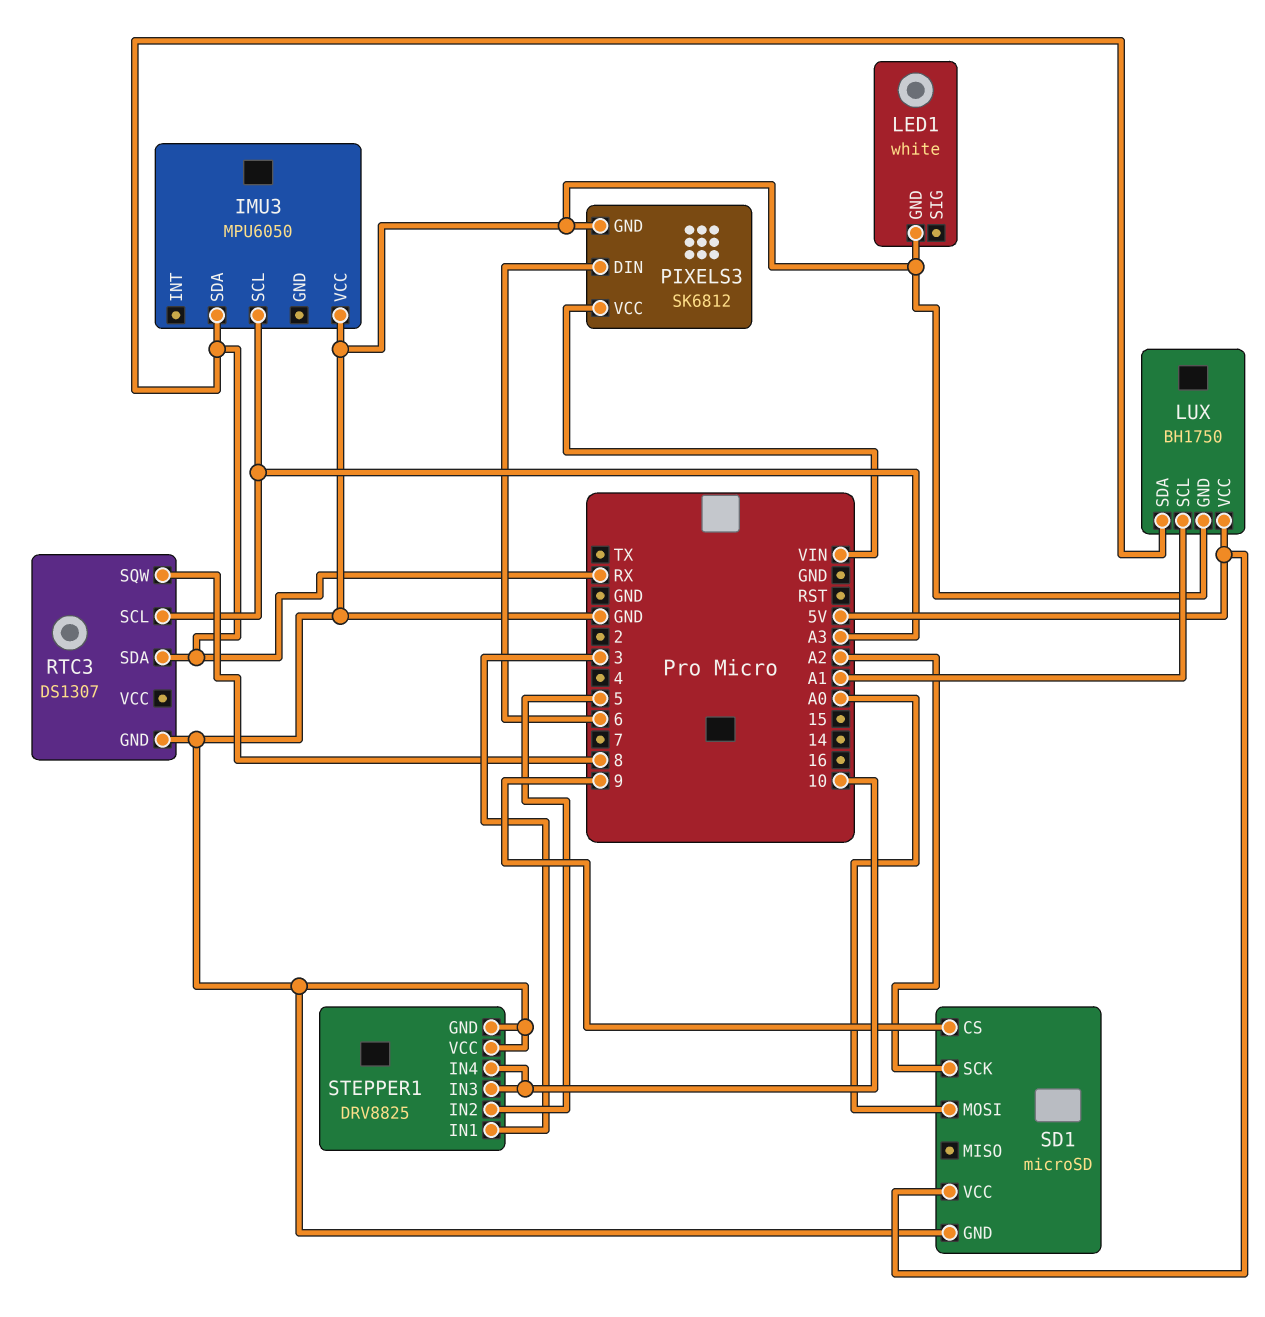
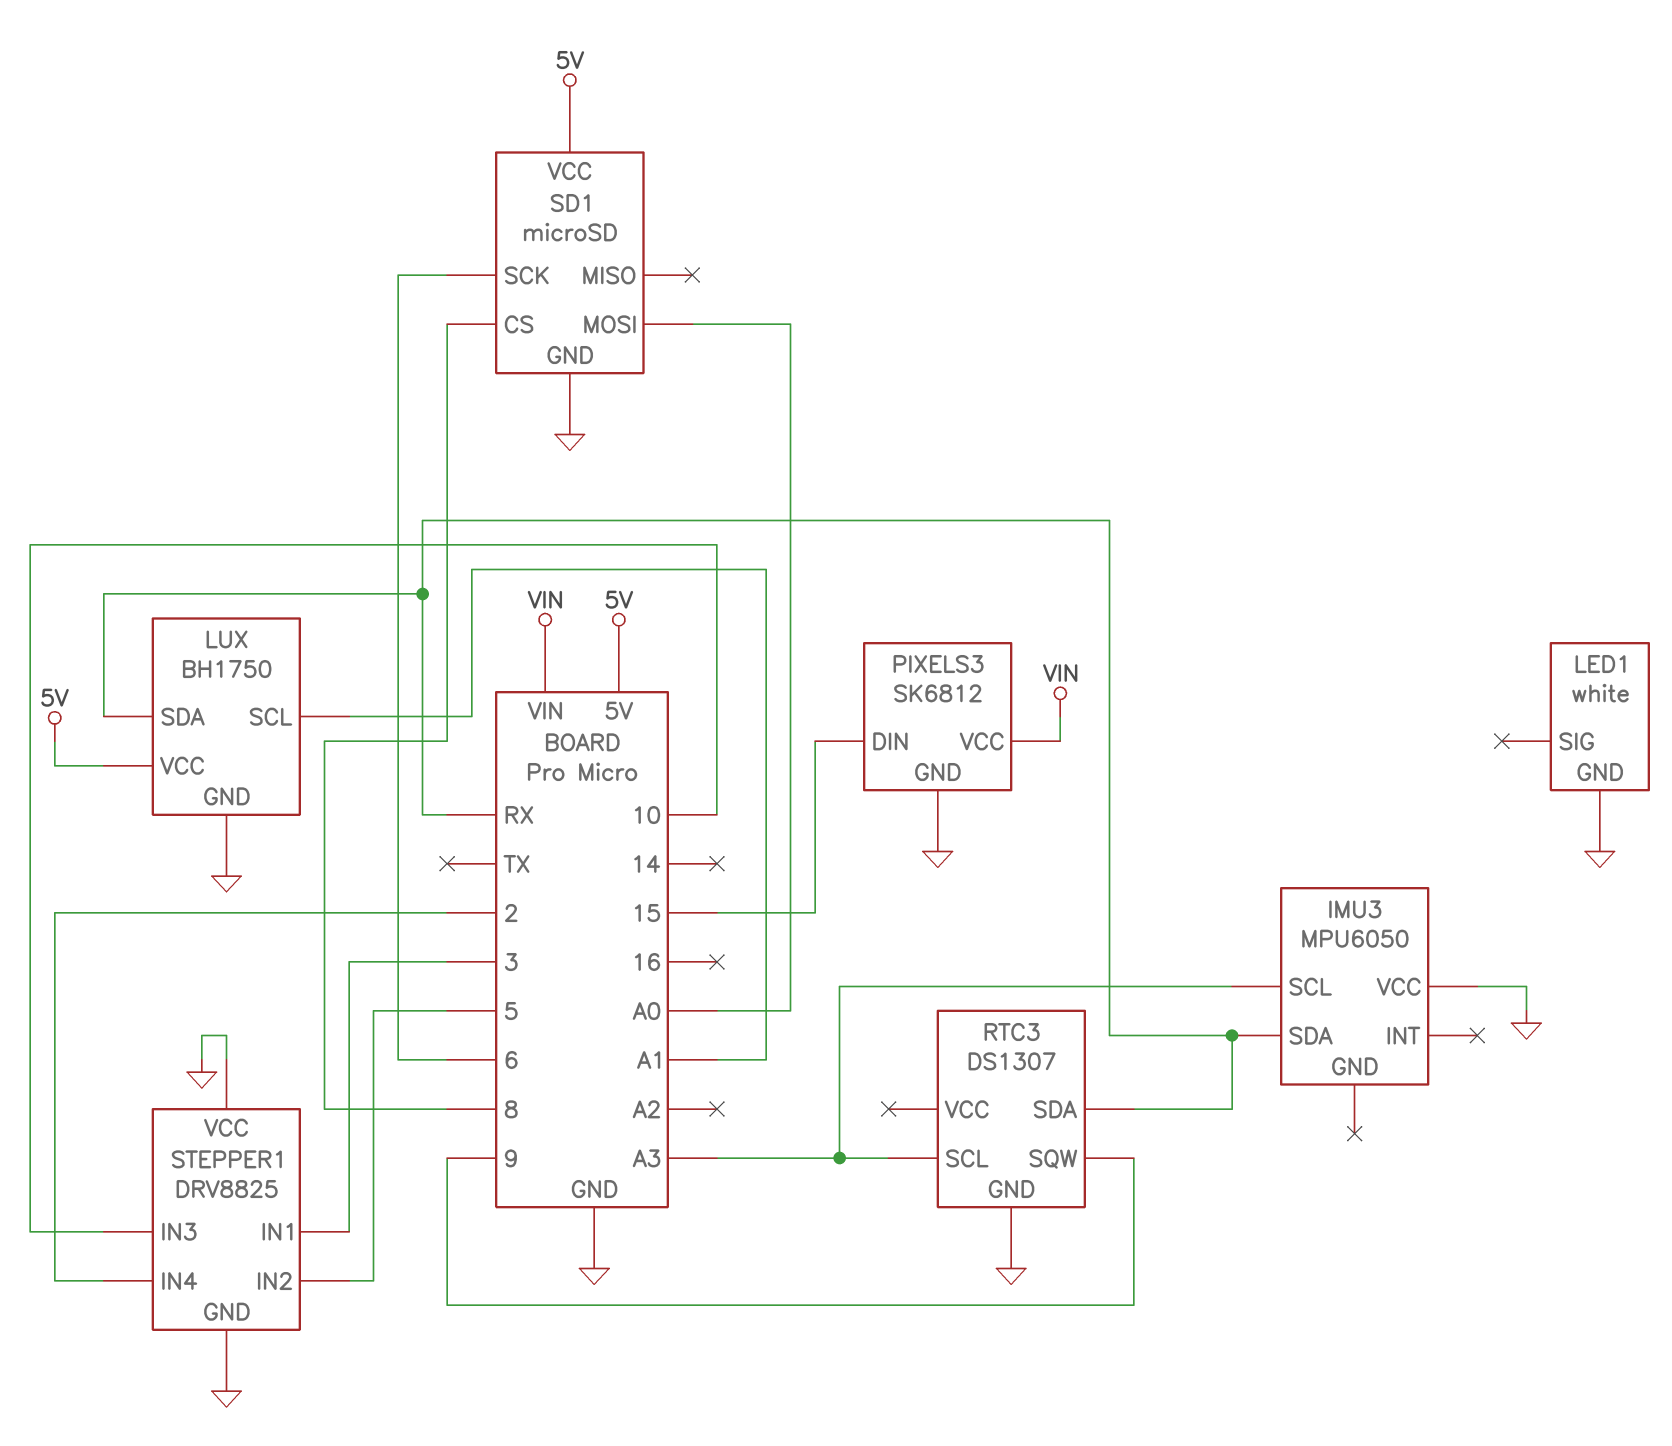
PIXELS3 pin DIN: 6 -> 15
RTC3 pin SQW: 8 -> 9
SD1 pin CS: 9 -> 8
SD1 pin SCK: A2 -> 6
STEPPER1 pin IN4: 10 -> 2

